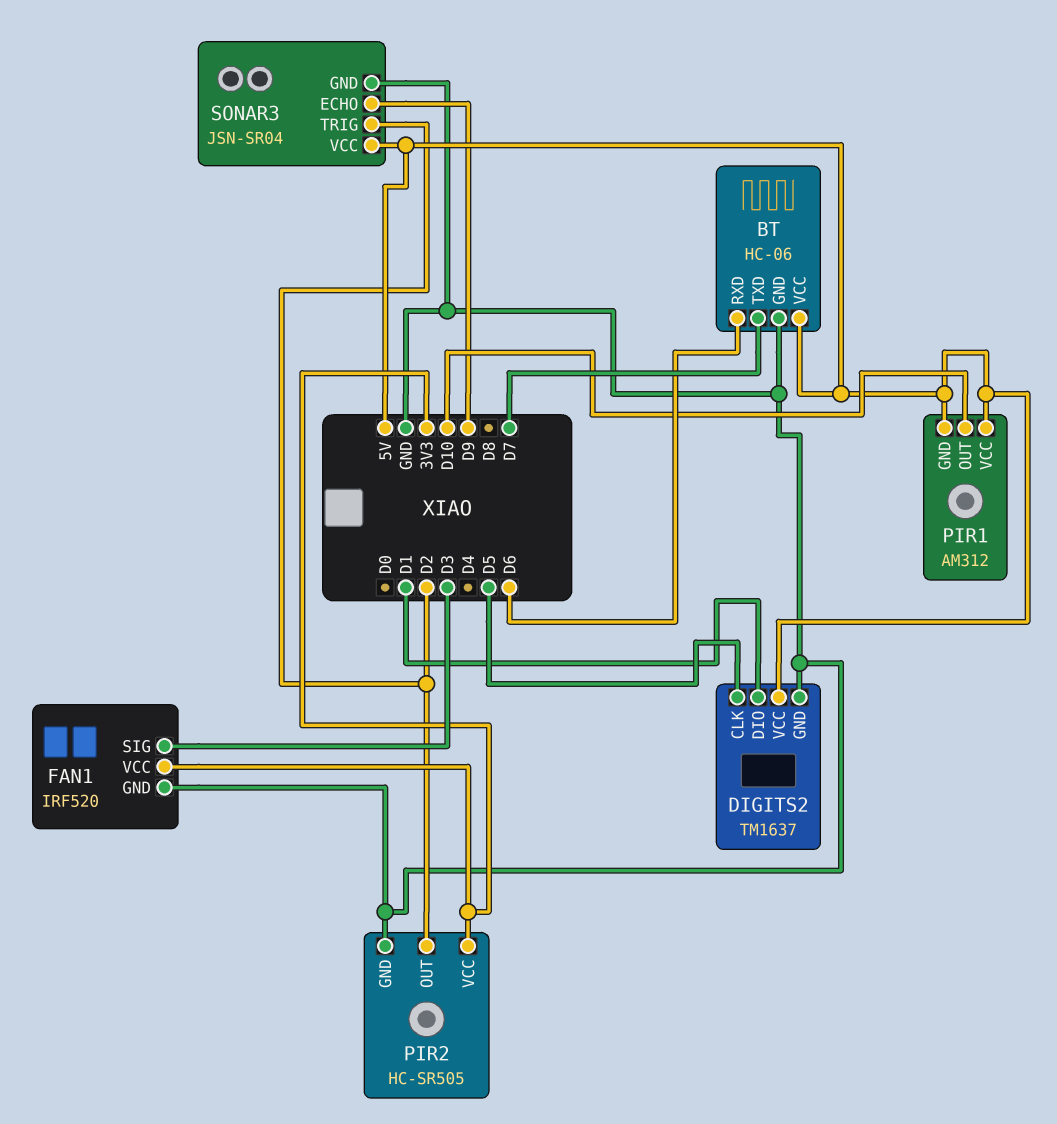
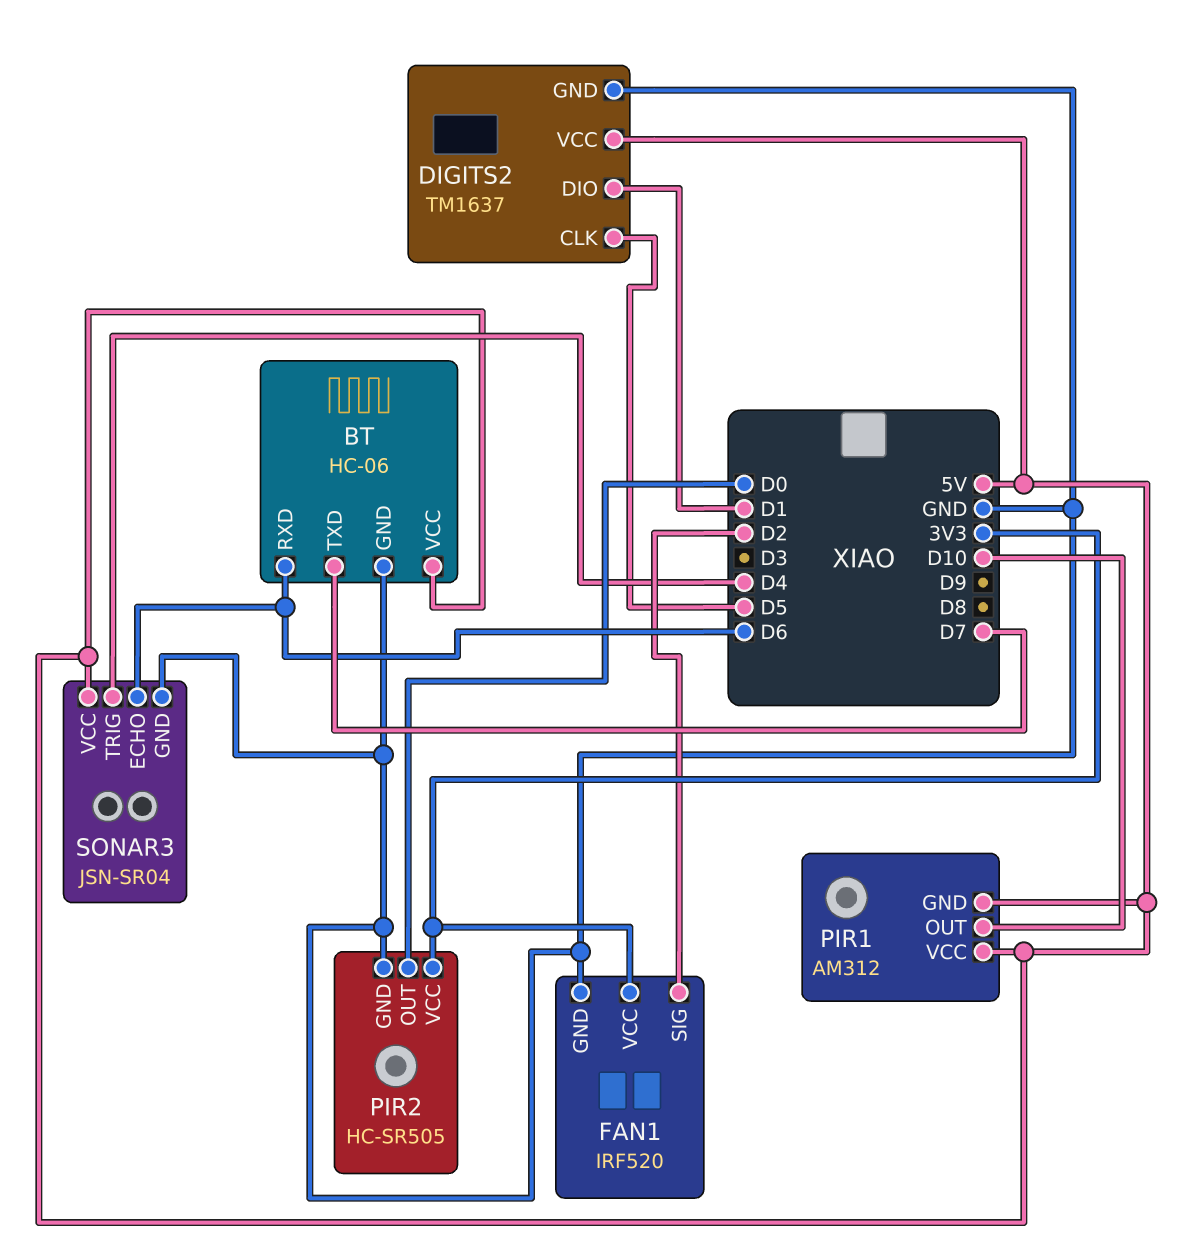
FAN1 pin SIG: D3 -> D2
PIR2 pin OUT: D2 -> D0
SONAR3 pin ECHO: D9 -> D6
SONAR3 pin TRIG: D2 -> D4

